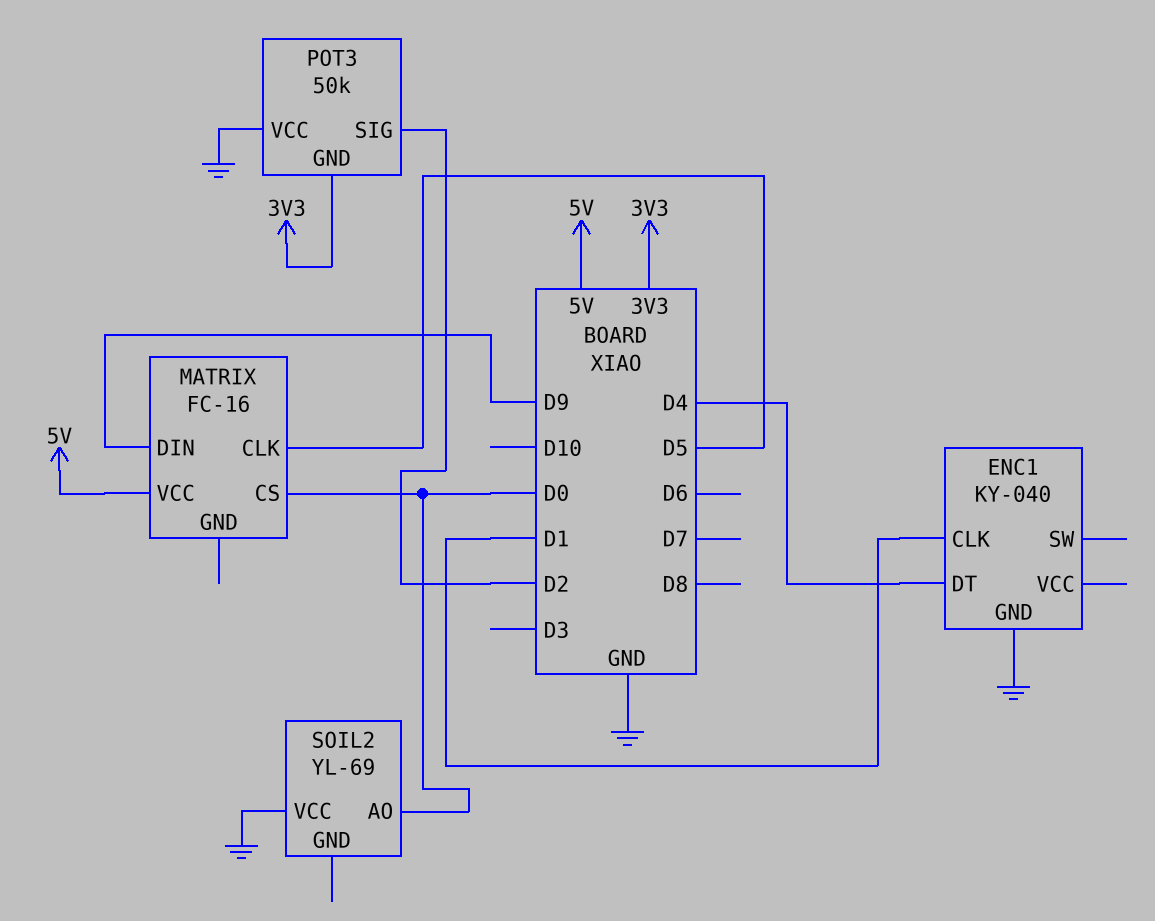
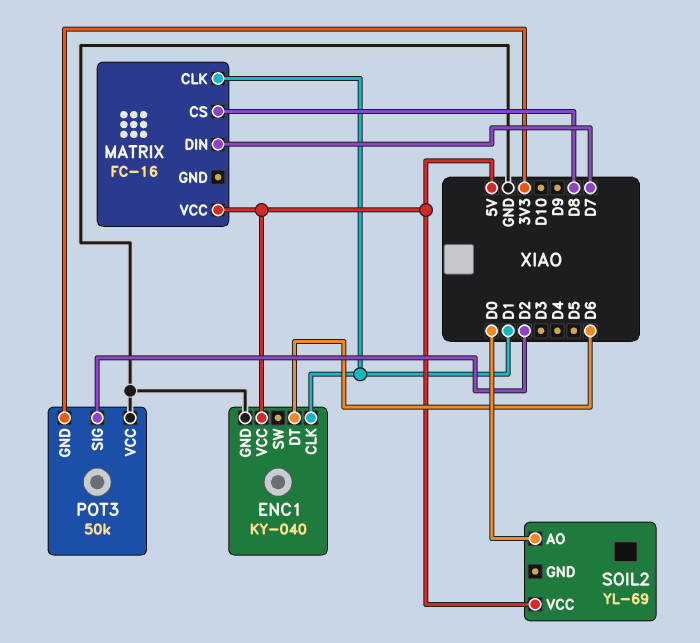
ENC1 pin DT: D4 -> D6
ENC1 pin VCC: none -> 5V
MATRIX pin CLK: D5 -> D1
MATRIX pin CS: D0 -> D8
MATRIX pin DIN: D9 -> D7
SOIL2 pin VCC: GND -> 5V

